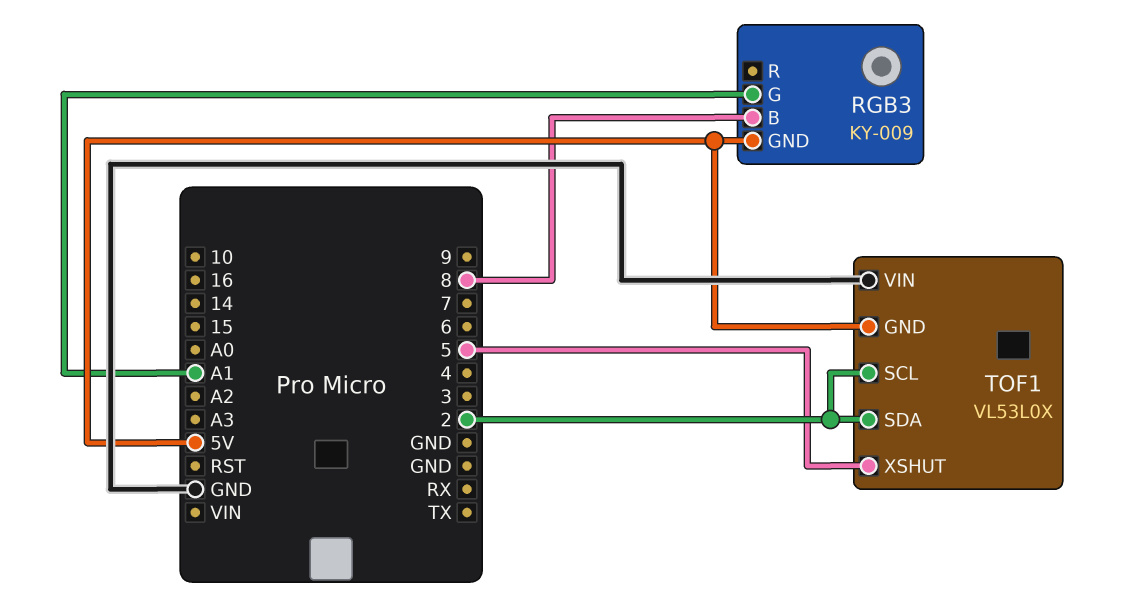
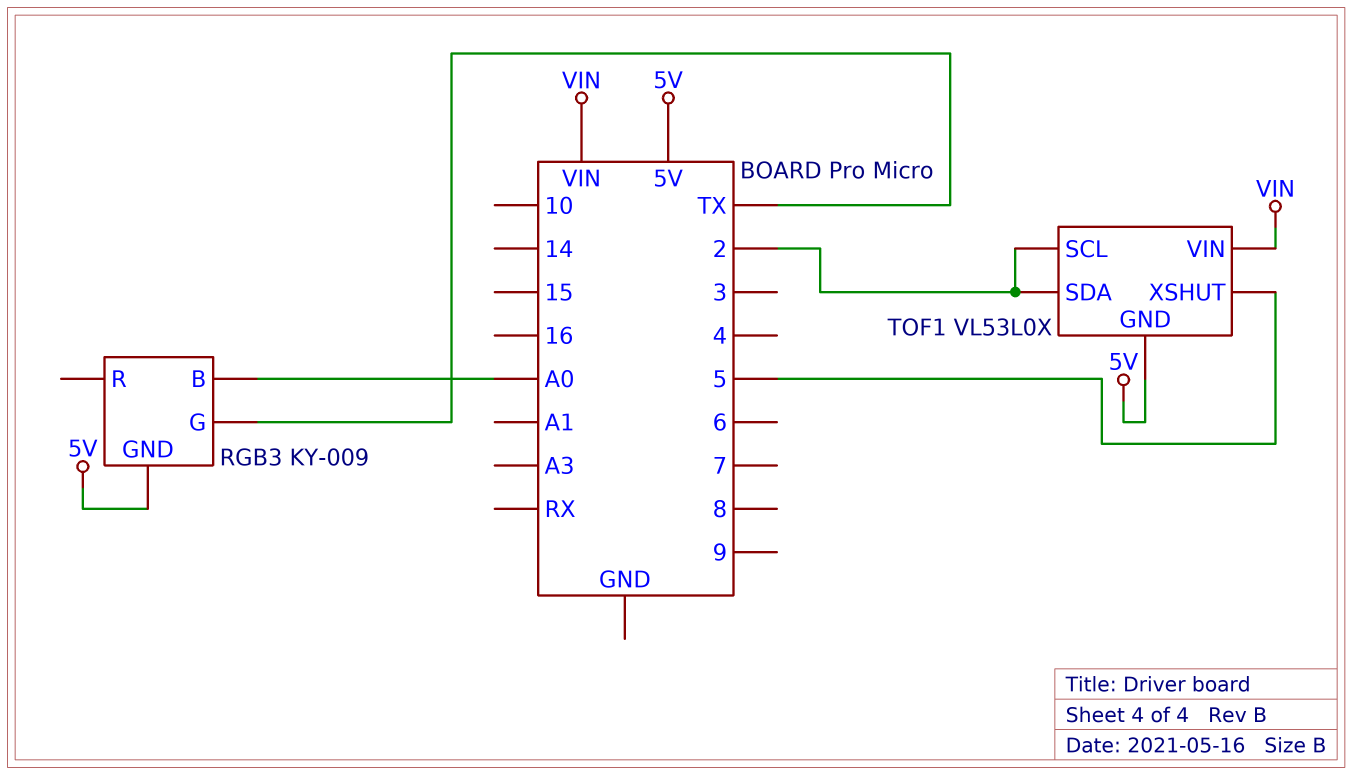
RGB3 pin B: 8 -> A0
RGB3 pin G: A1 -> TX
TOF1 pin VIN: GND -> VIN

